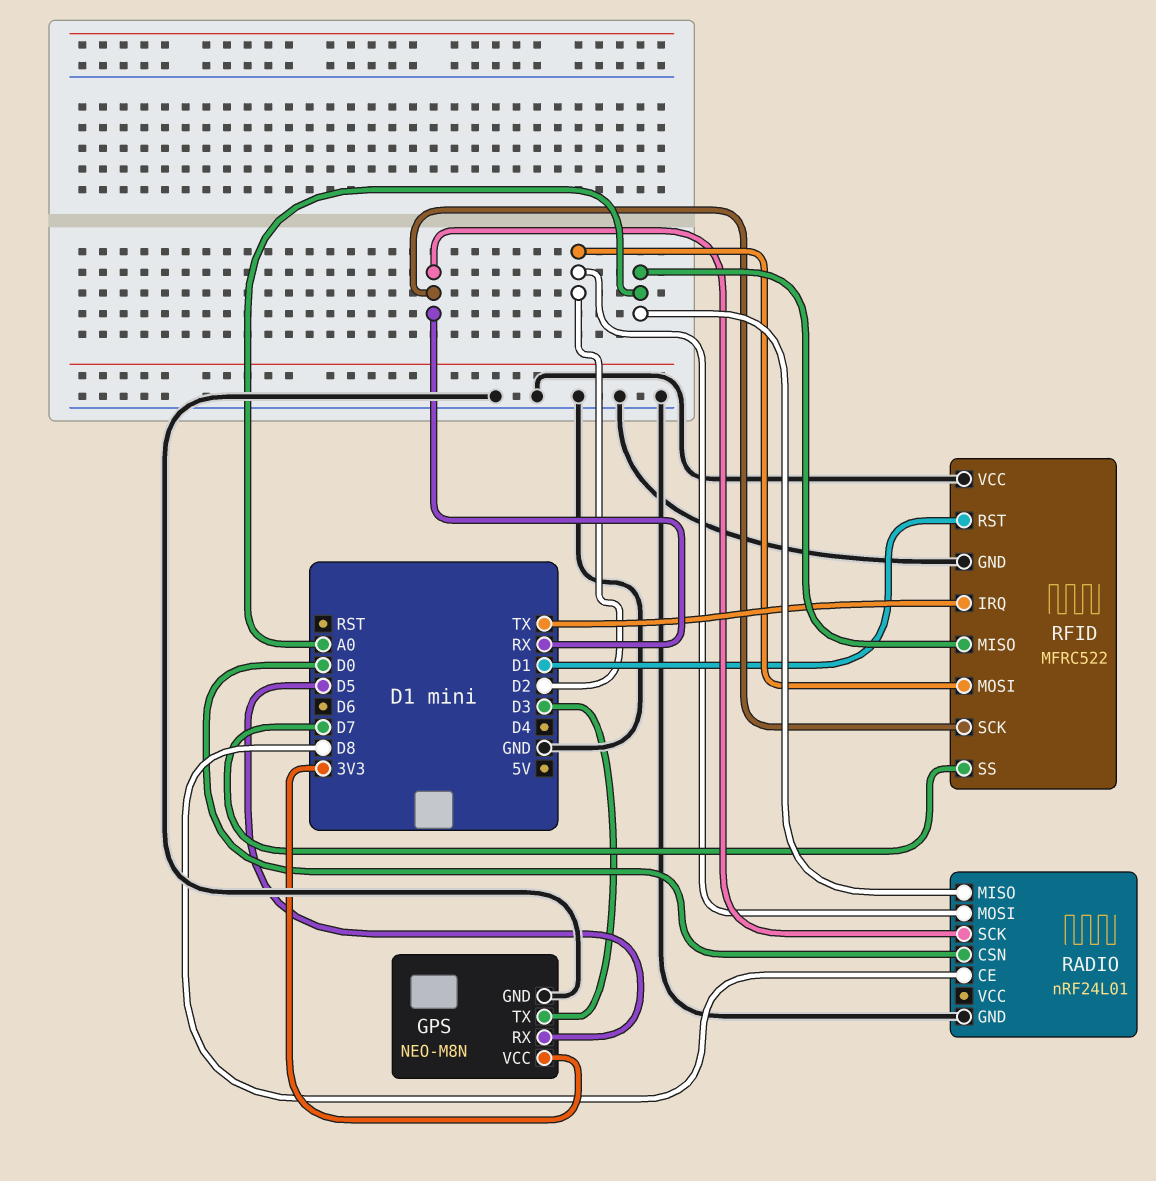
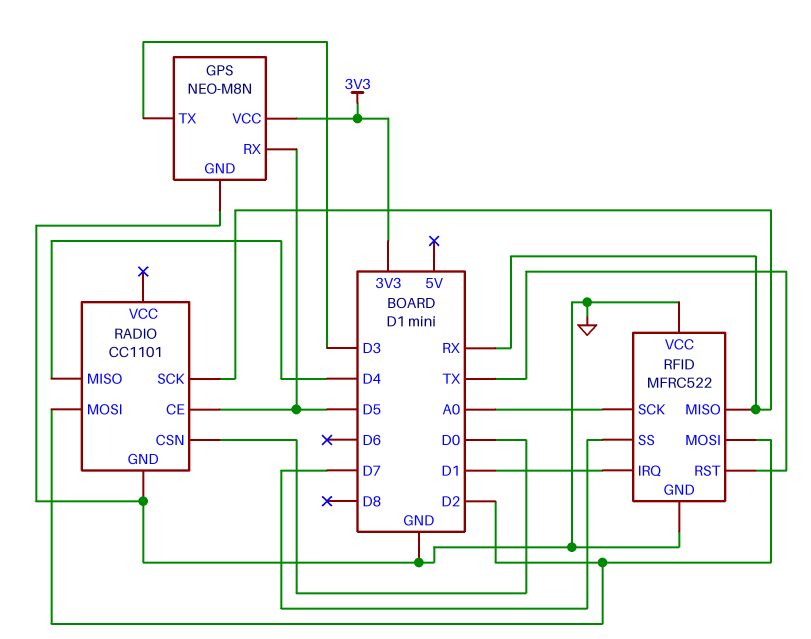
RADIO: nRF24L01 -> CC1101
RADIO pin CE: D8 -> D5
RADIO pin MISO: A0 -> D4
RFID pin IRQ: TX -> D1
RFID pin MISO: A0 -> RX
RFID pin RST: D1 -> TX
RFID pin SCK: RX -> A0

